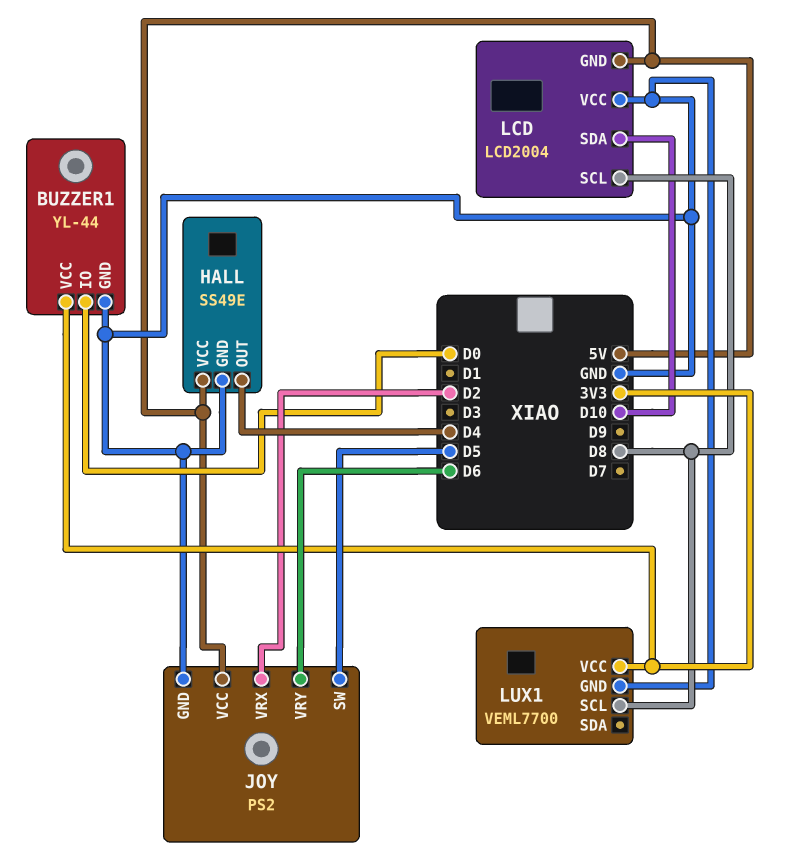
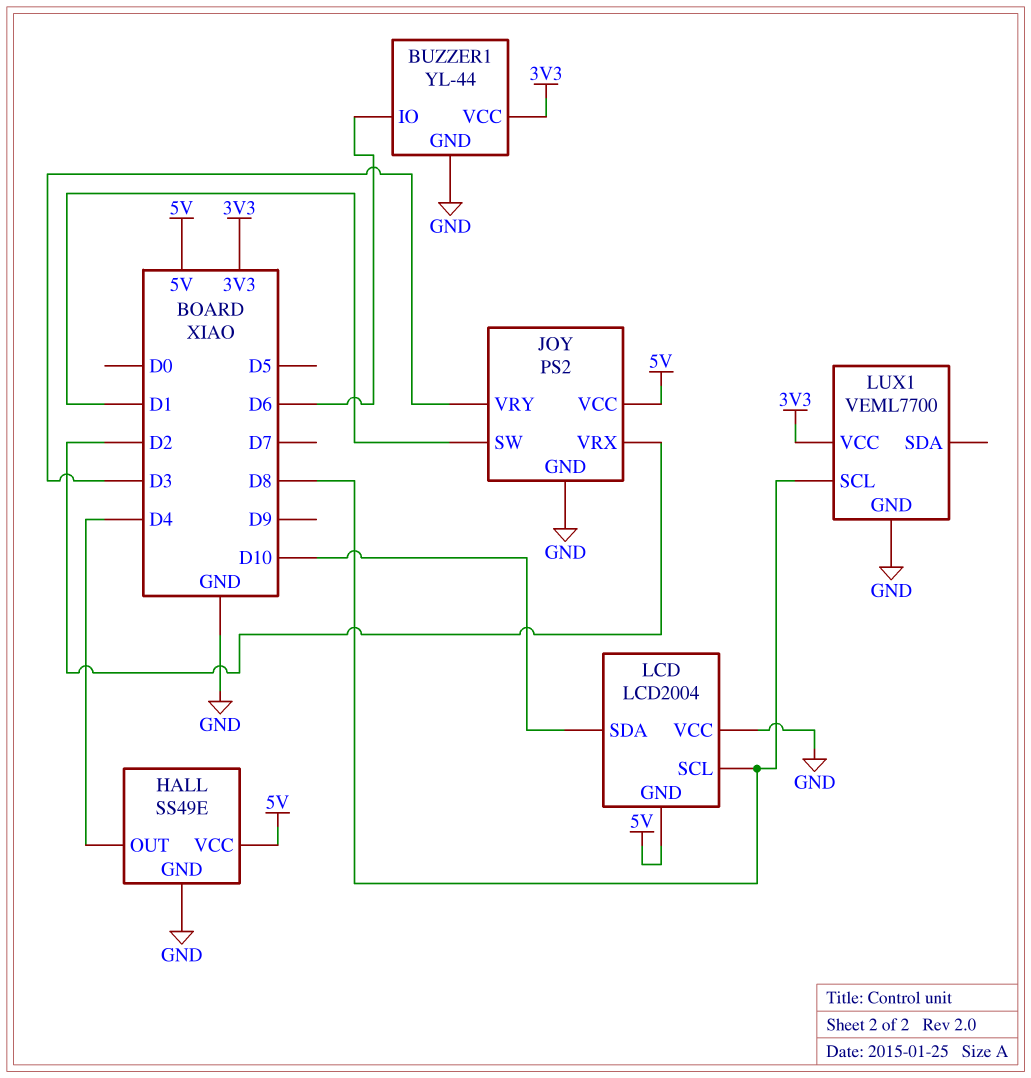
BUZZER1 pin IO: D0 -> D6
JOY pin SW: D5 -> D1
JOY pin VRY: D6 -> D3

